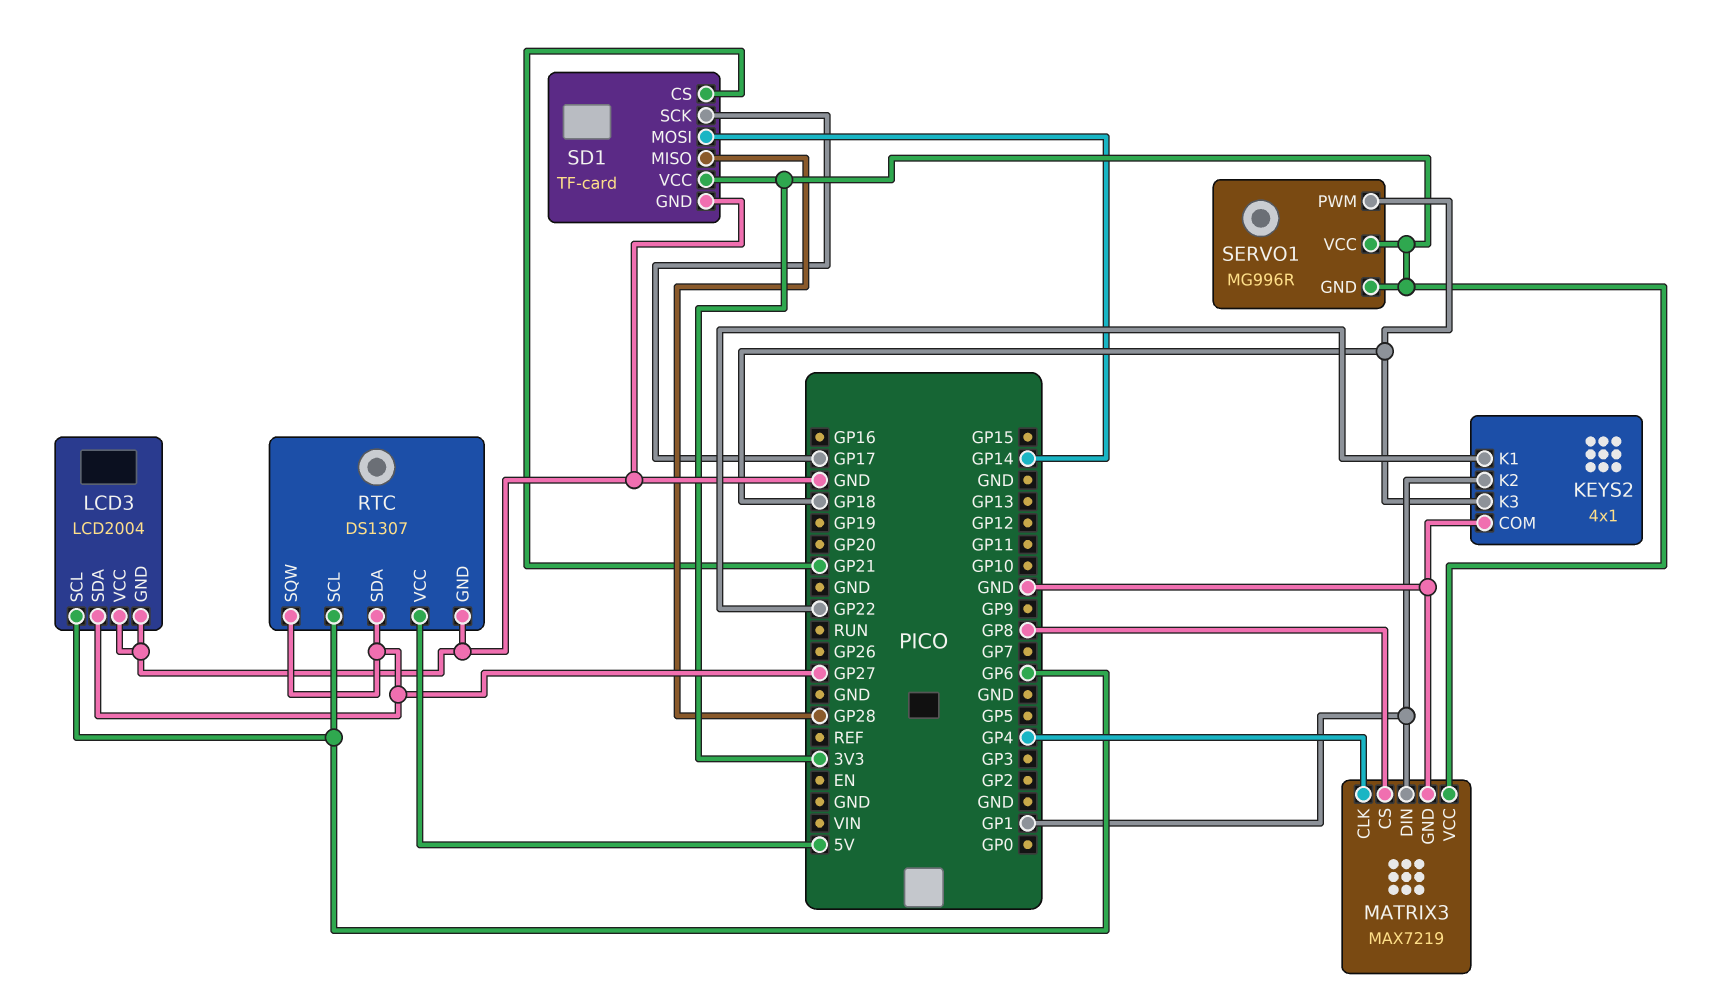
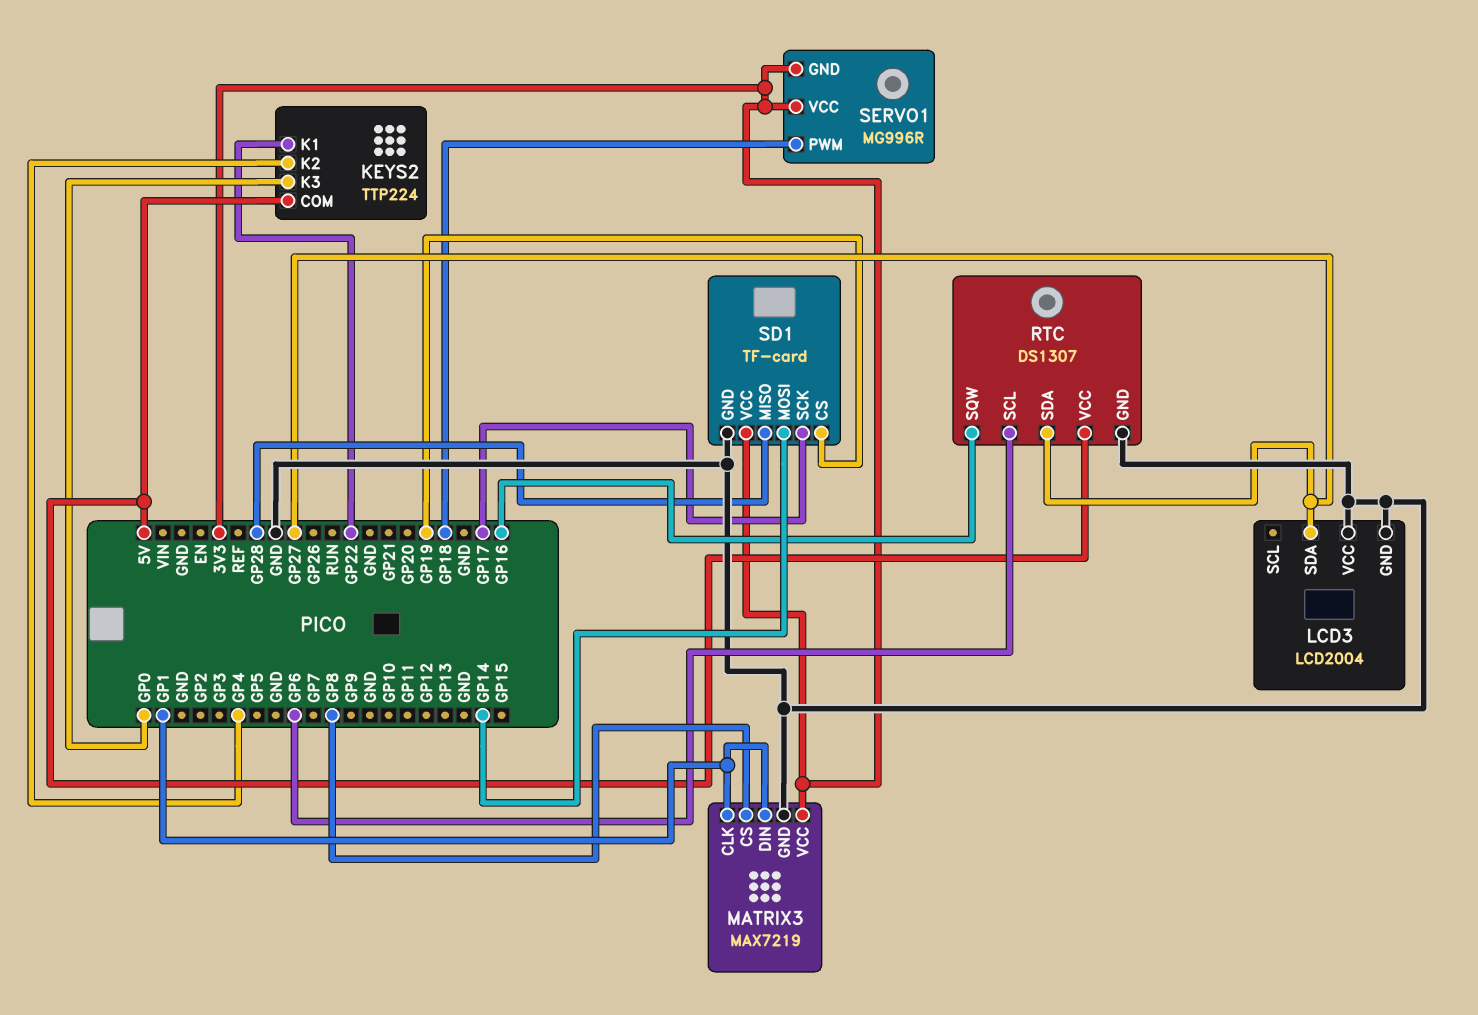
KEYS2: 4x1 -> TTP224
KEYS2 pin COM: GND -> 5V
KEYS2 pin K2: GP1 -> GP4
KEYS2 pin K3: GP18 -> GP0
LCD3 pin SCL: GP6 -> none
MATRIX3 pin CLK: GP4 -> GP1
RTC pin SQW: GP27 -> GP16
SD1 pin CS: GP21 -> GP19

